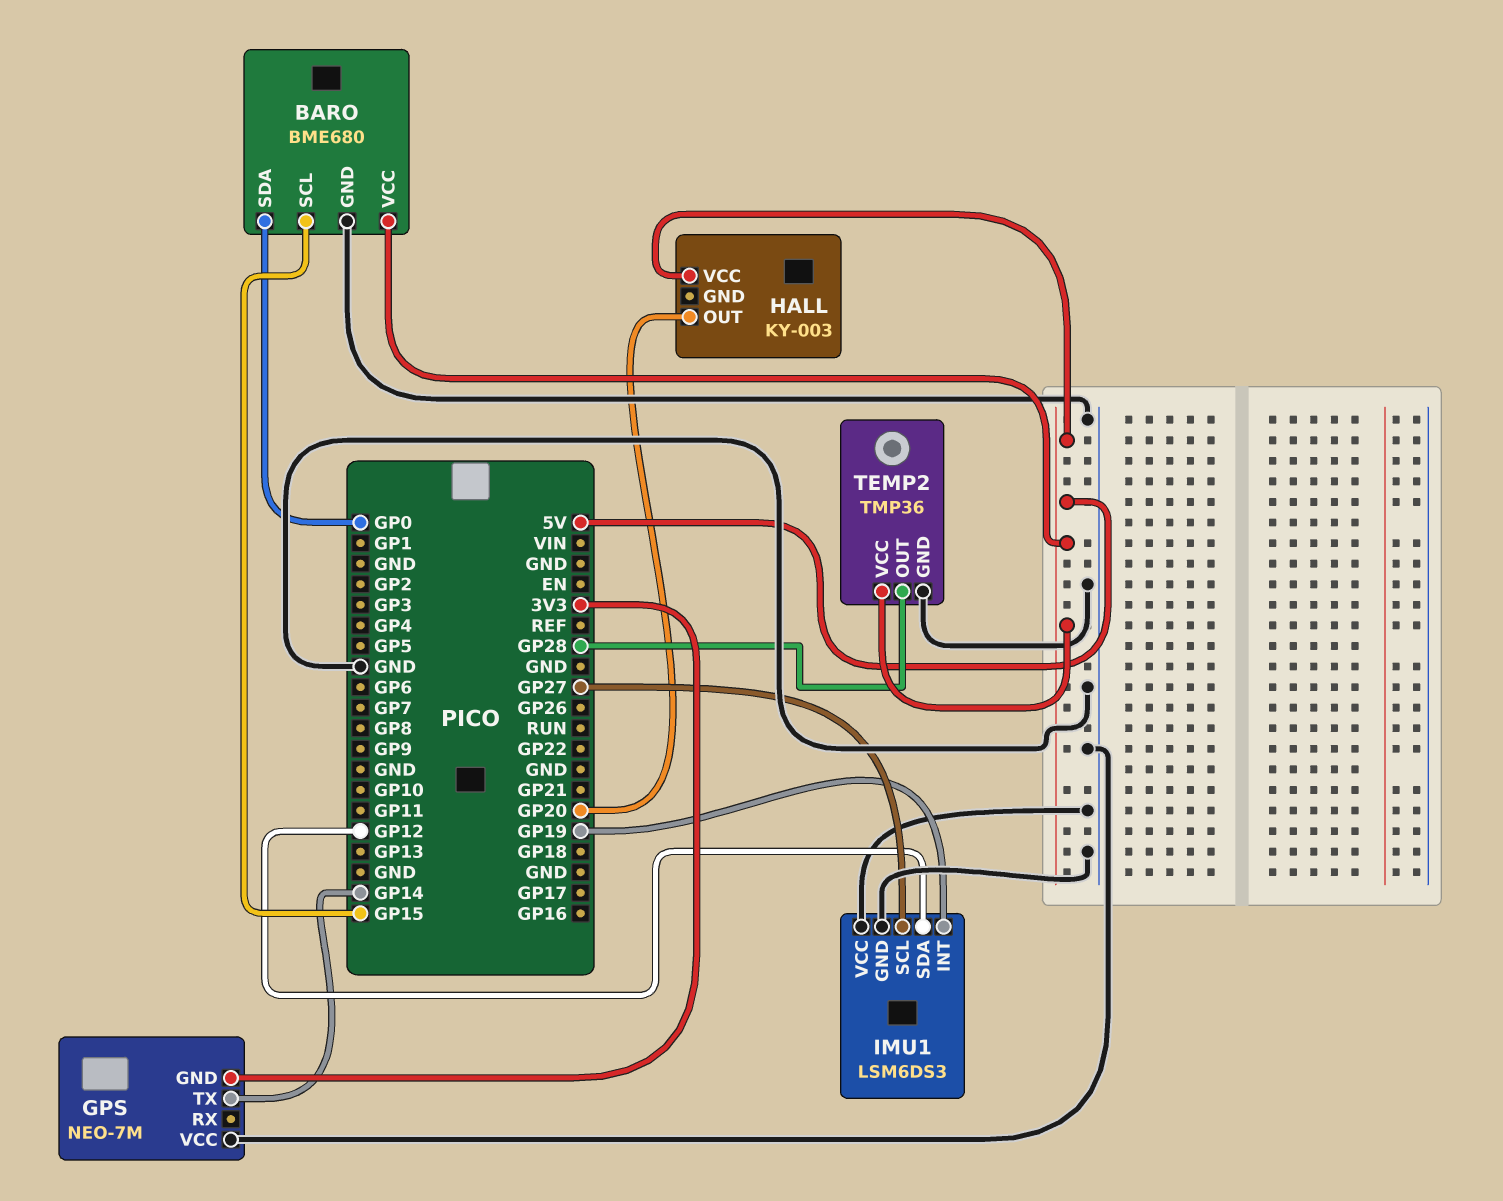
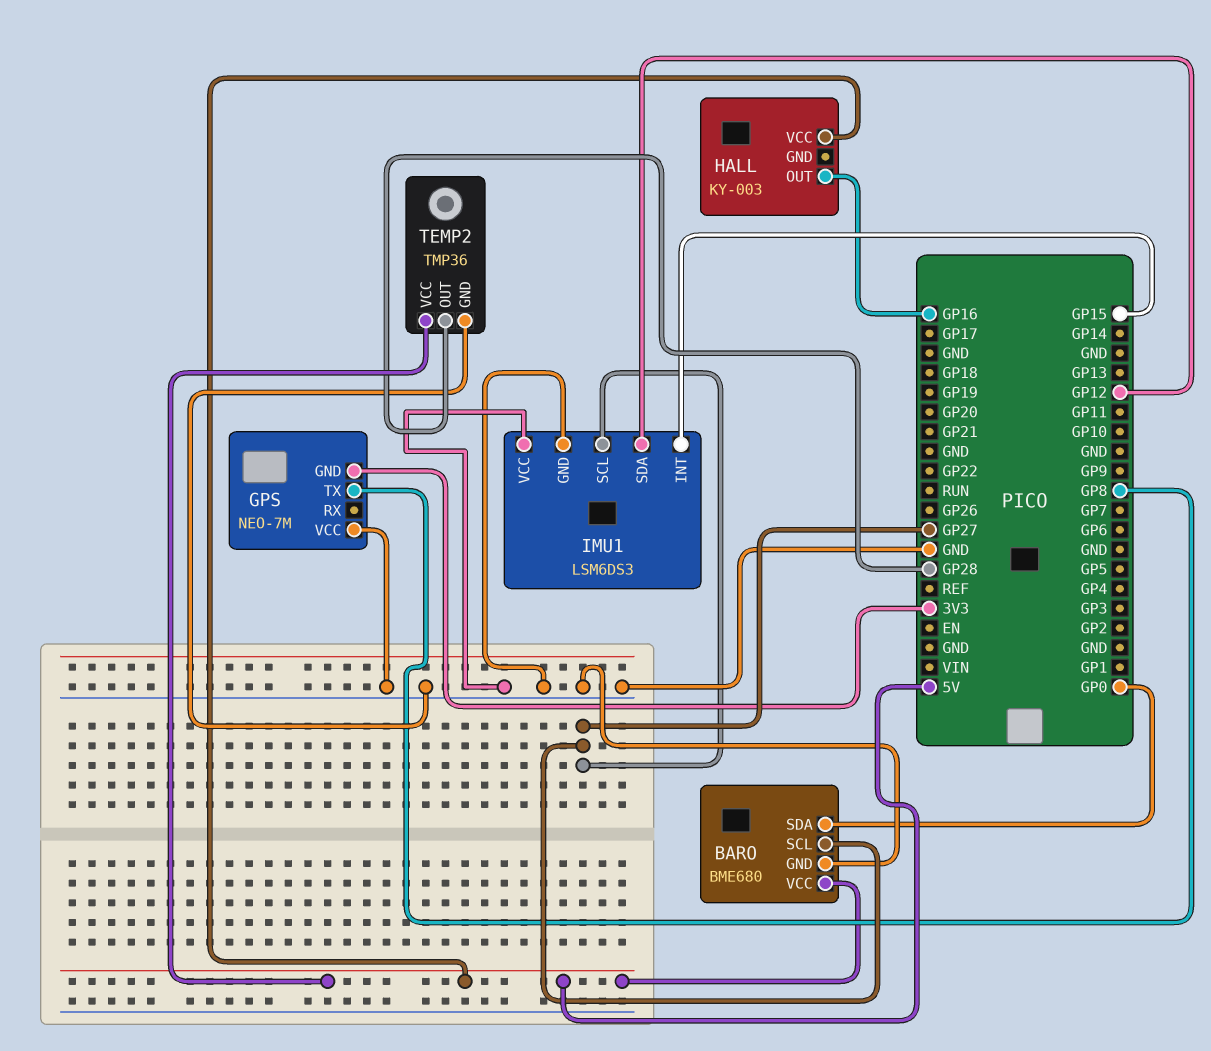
BARO pin SCL: GP15 -> GP27
GPS pin TX: GP14 -> GP8
HALL pin OUT: GP20 -> GP16
IMU1 pin INT: GP19 -> GP15

